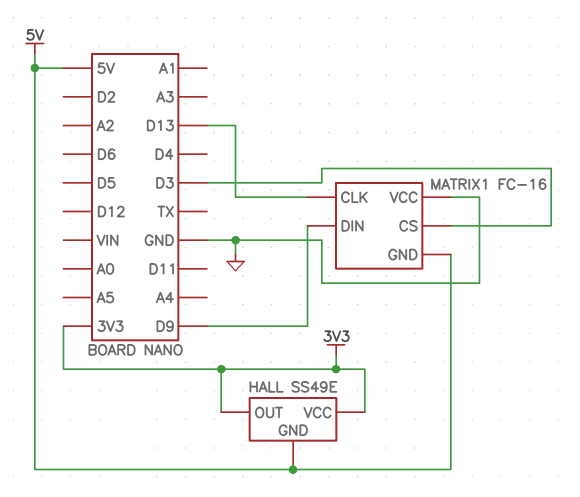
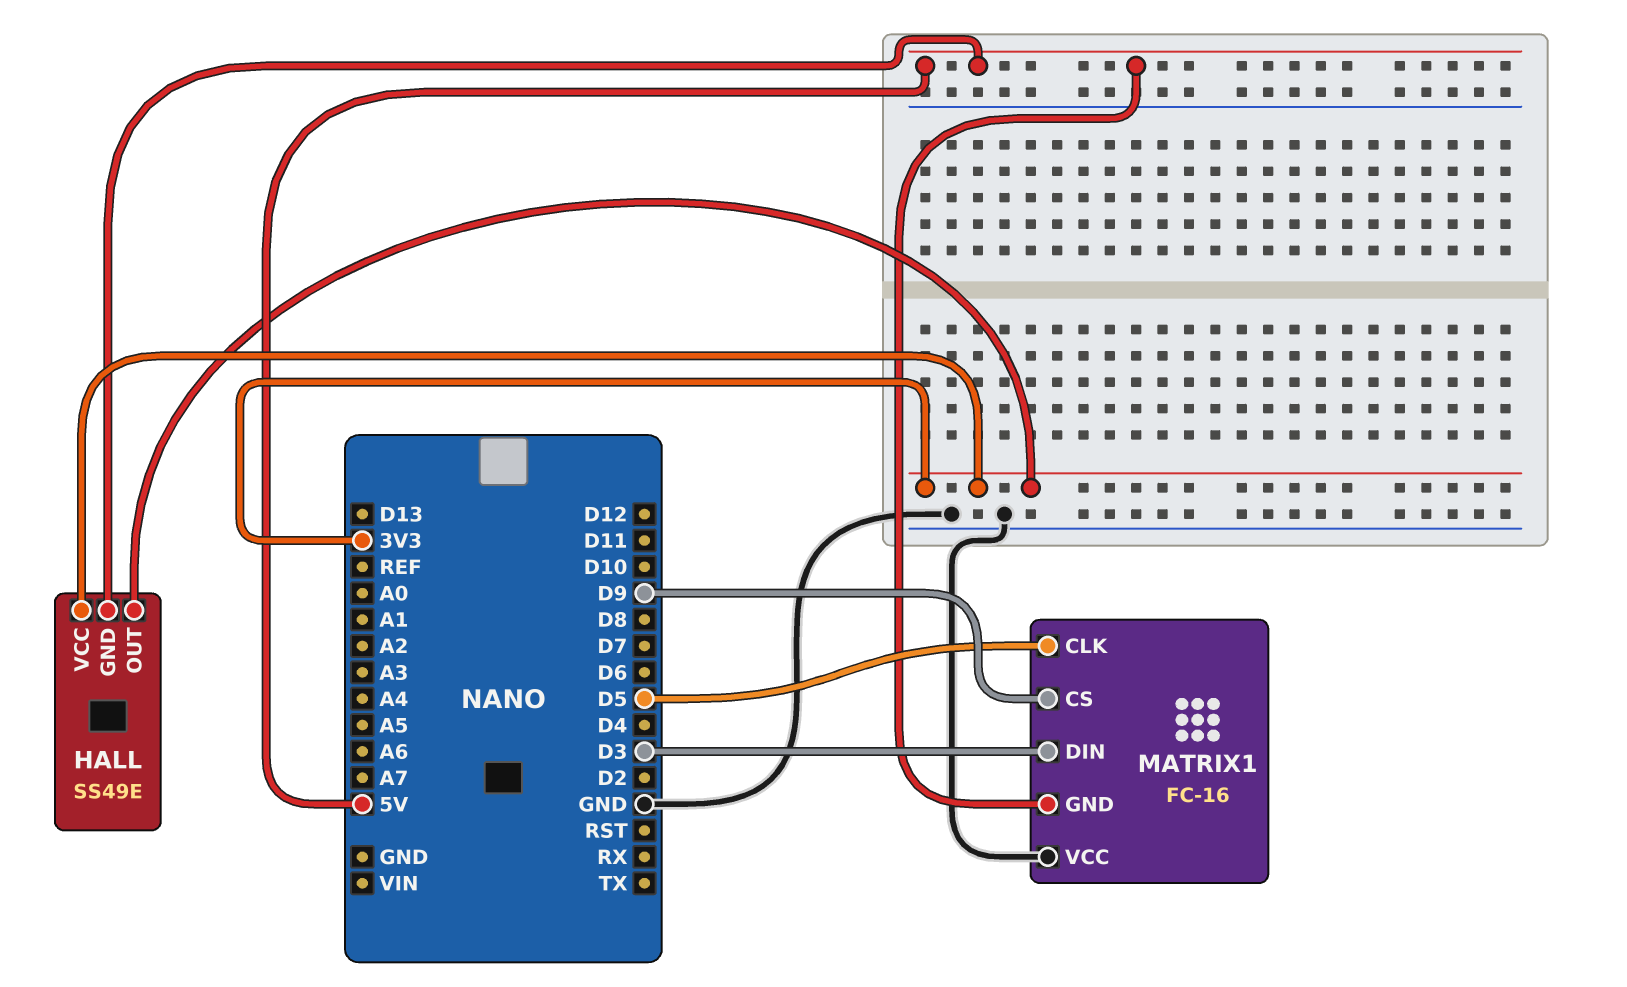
MATRIX1 pin CLK: D13 -> D5
MATRIX1 pin CS: D3 -> D9
MATRIX1 pin DIN: D9 -> D3

